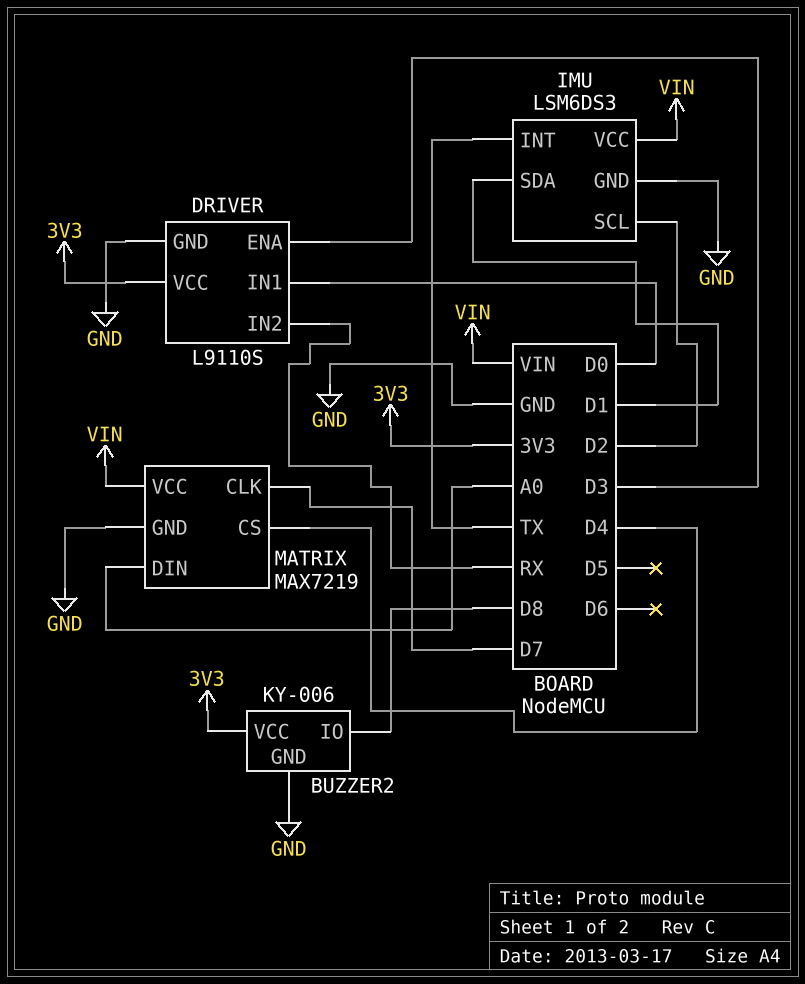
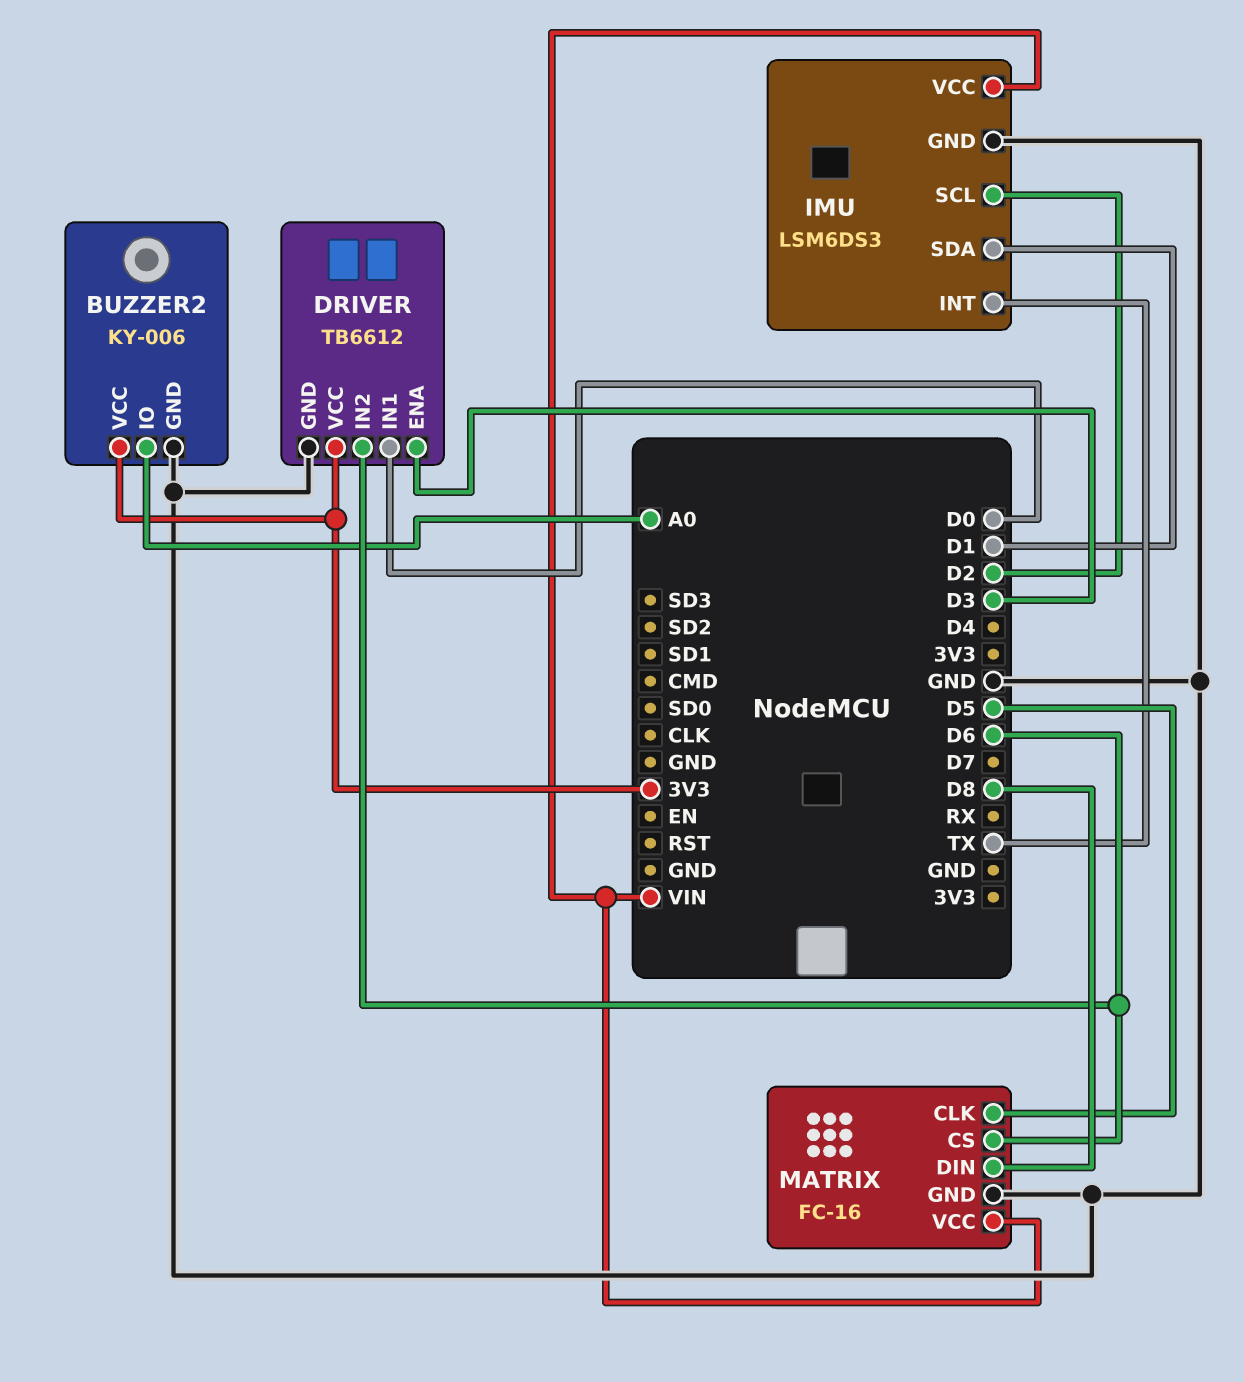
BUZZER2 pin IO: D8 -> A0
DRIVER: L9110S -> TB6612
DRIVER pin IN2: RX -> D6
MATRIX: MAX7219 -> FC-16
MATRIX pin CLK: D7 -> D5
MATRIX pin CS: D4 -> D6
MATRIX pin DIN: A0 -> D8

